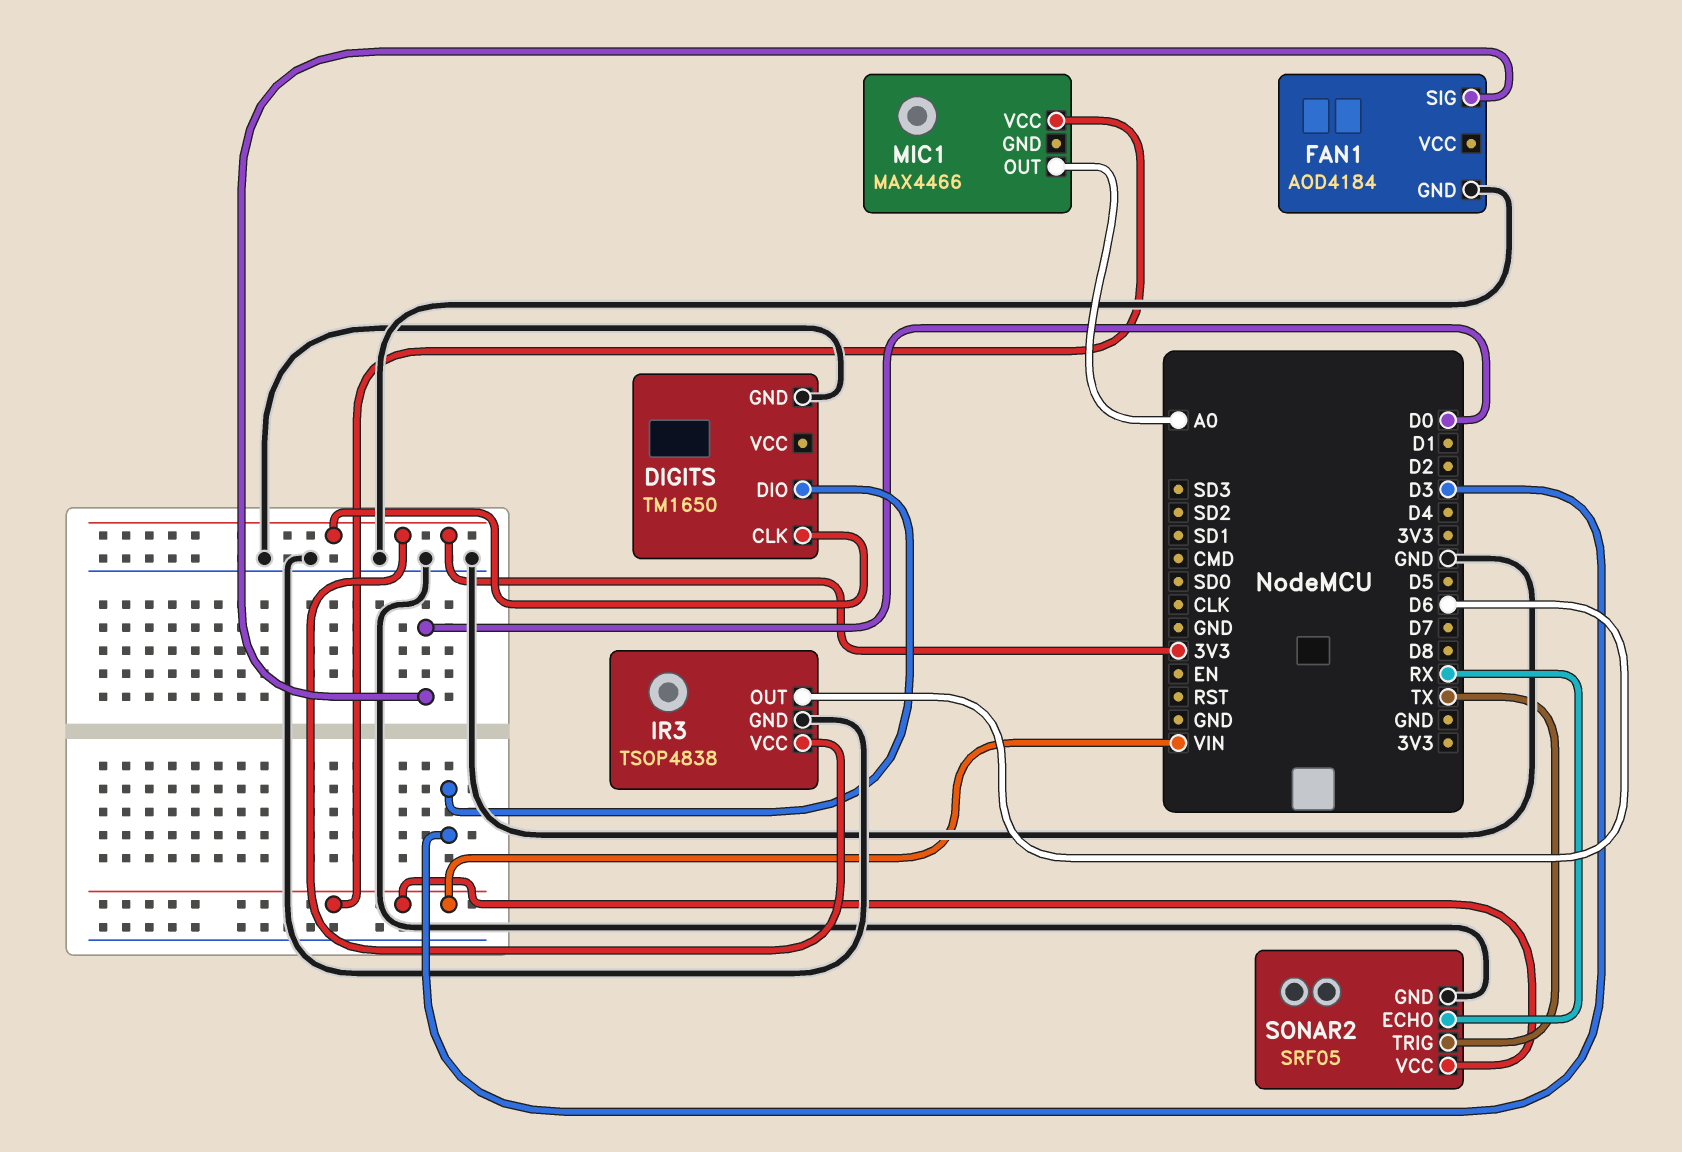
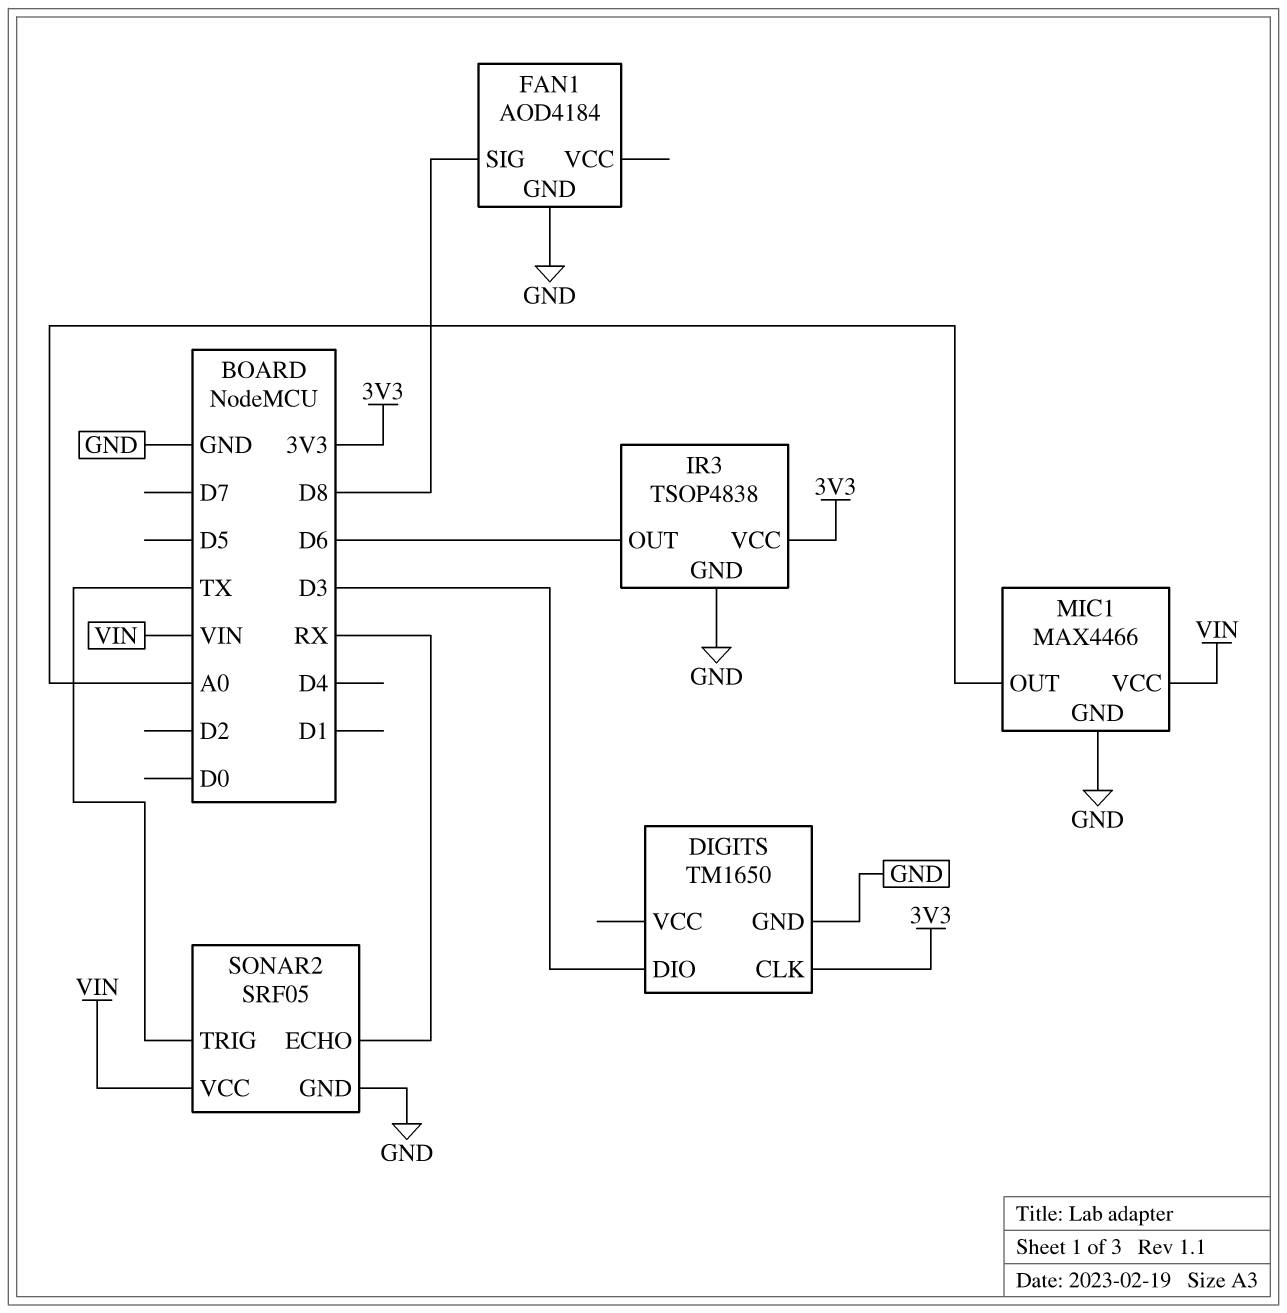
FAN1 pin SIG: D0 -> D8
MIC1 pin GND: none -> GND

